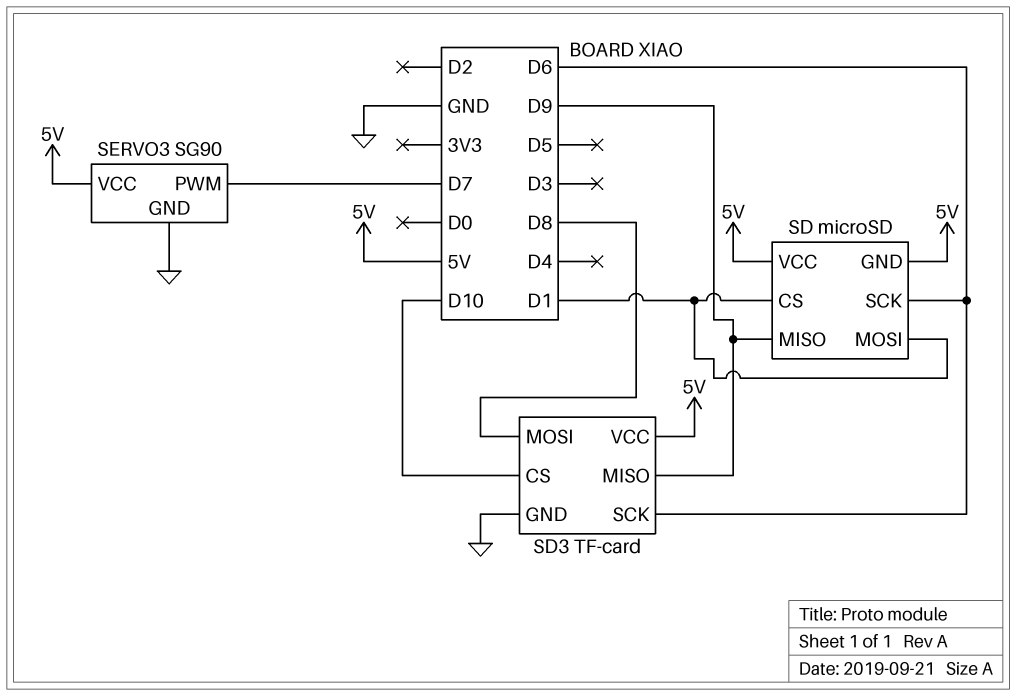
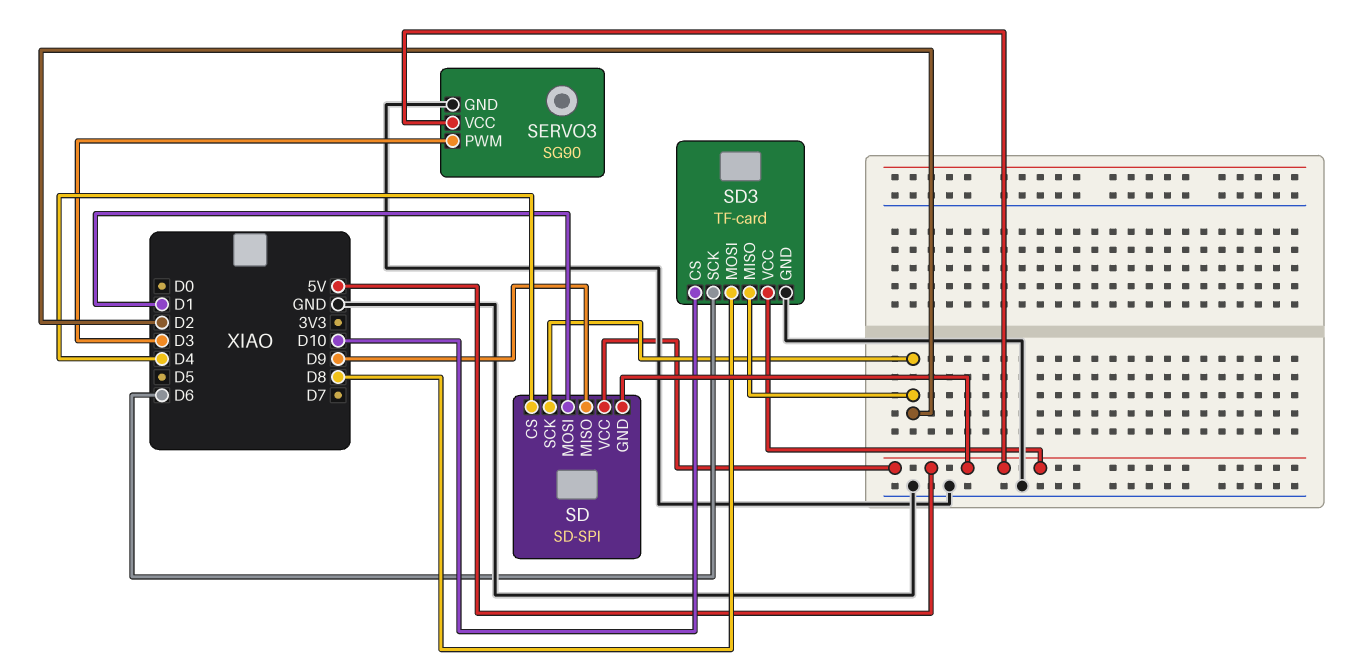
SD: microSD -> SD-SPI
SD pin CS: D1 -> D4
SD pin SCK: D6 -> D2
SD3 pin MISO: D9 -> D2
SERVO3 pin PWM: D7 -> D3

